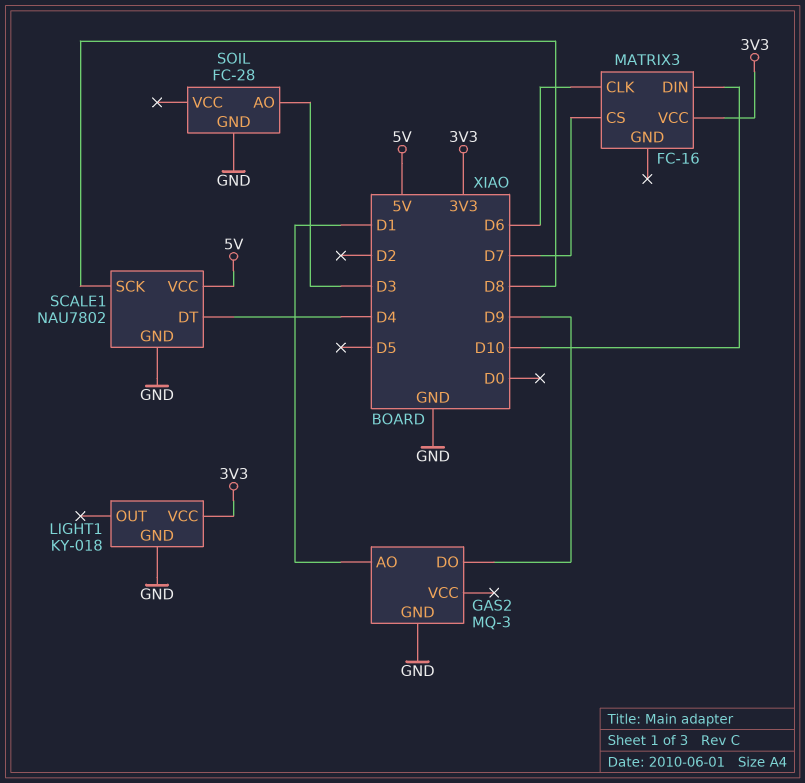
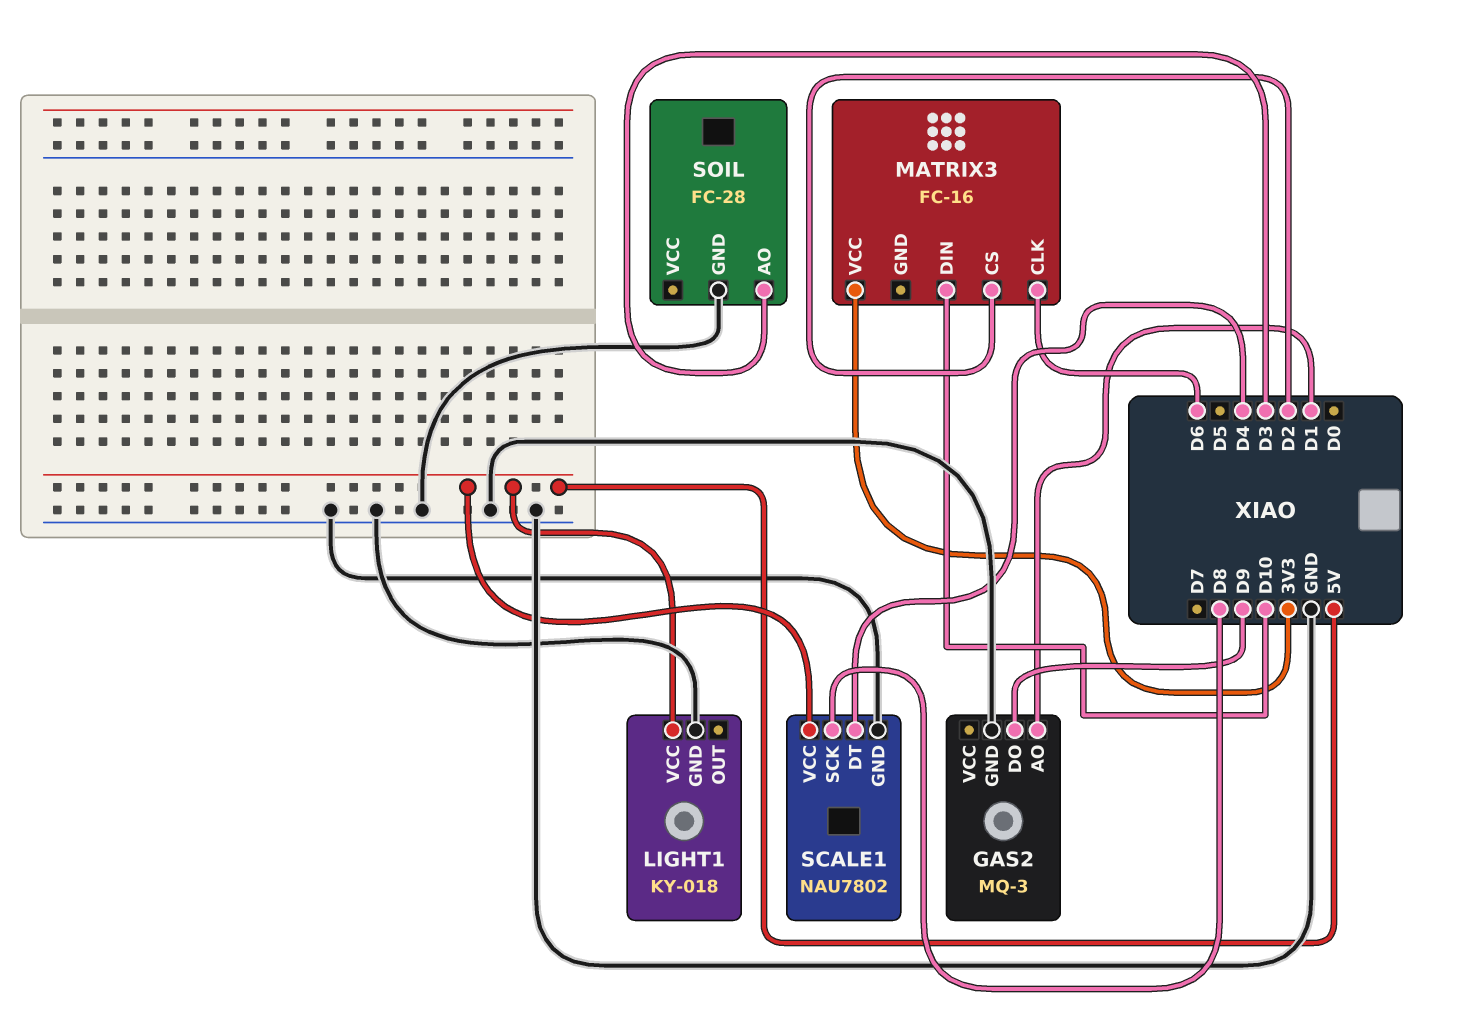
LIGHT1 pin VCC: 3V3 -> 5V
MATRIX3 pin CS: D7 -> D2

